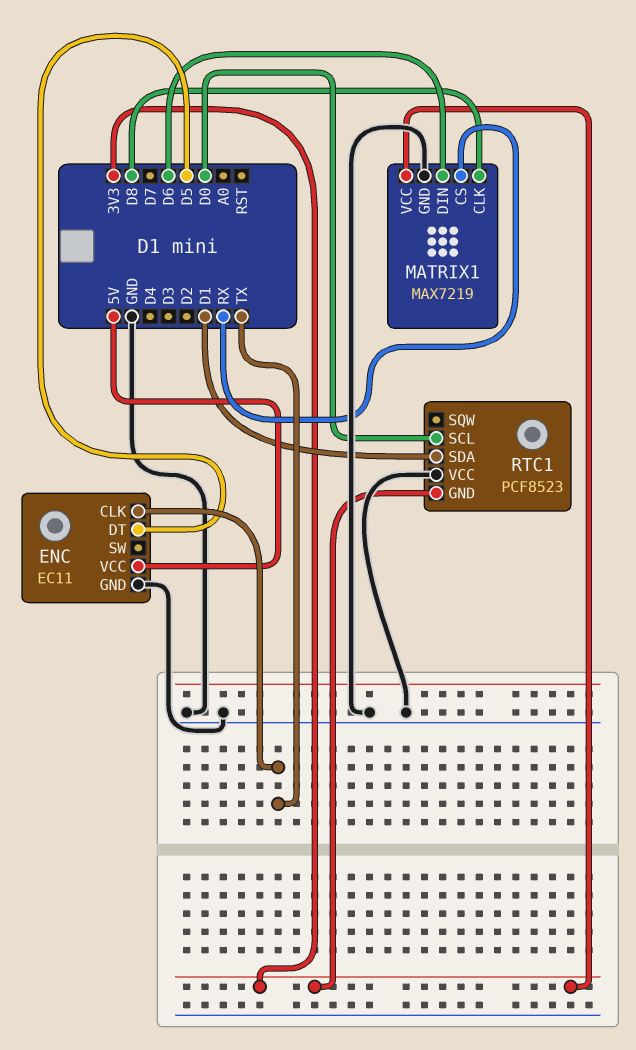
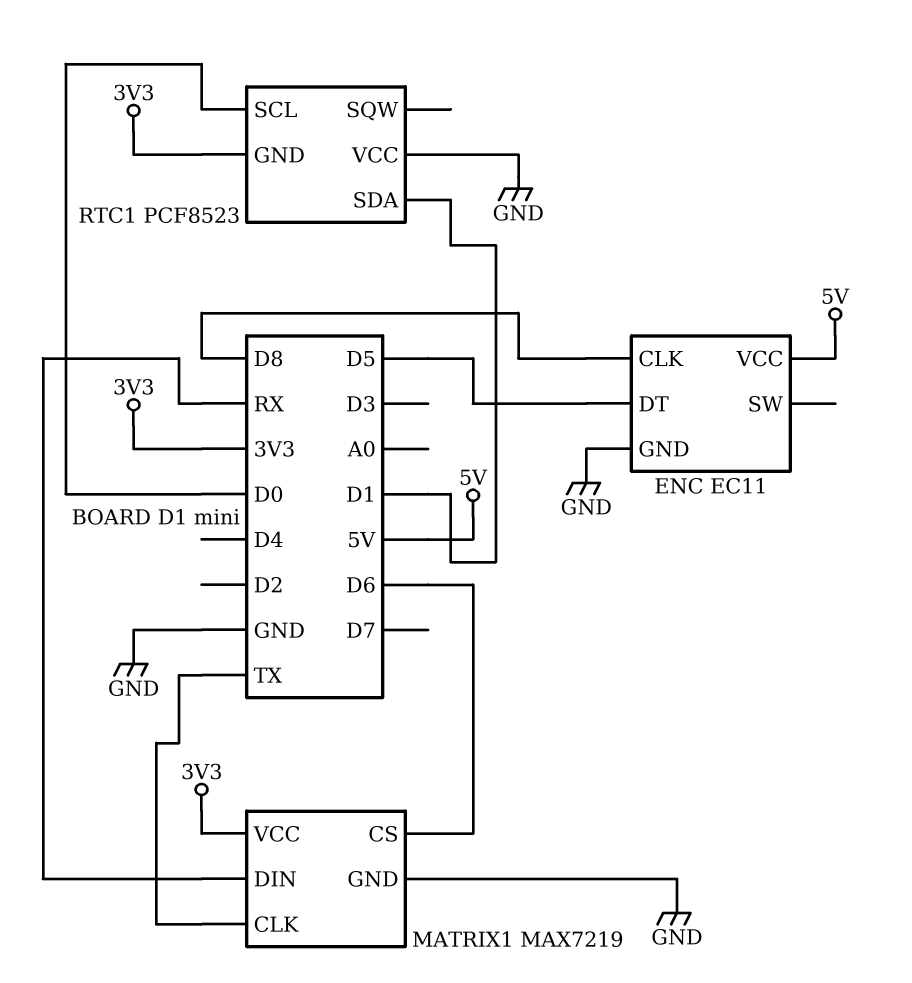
ENC pin CLK: TX -> D8
MATRIX1 pin CLK: D8 -> TX
MATRIX1 pin CS: RX -> D6
MATRIX1 pin DIN: D6 -> RX

